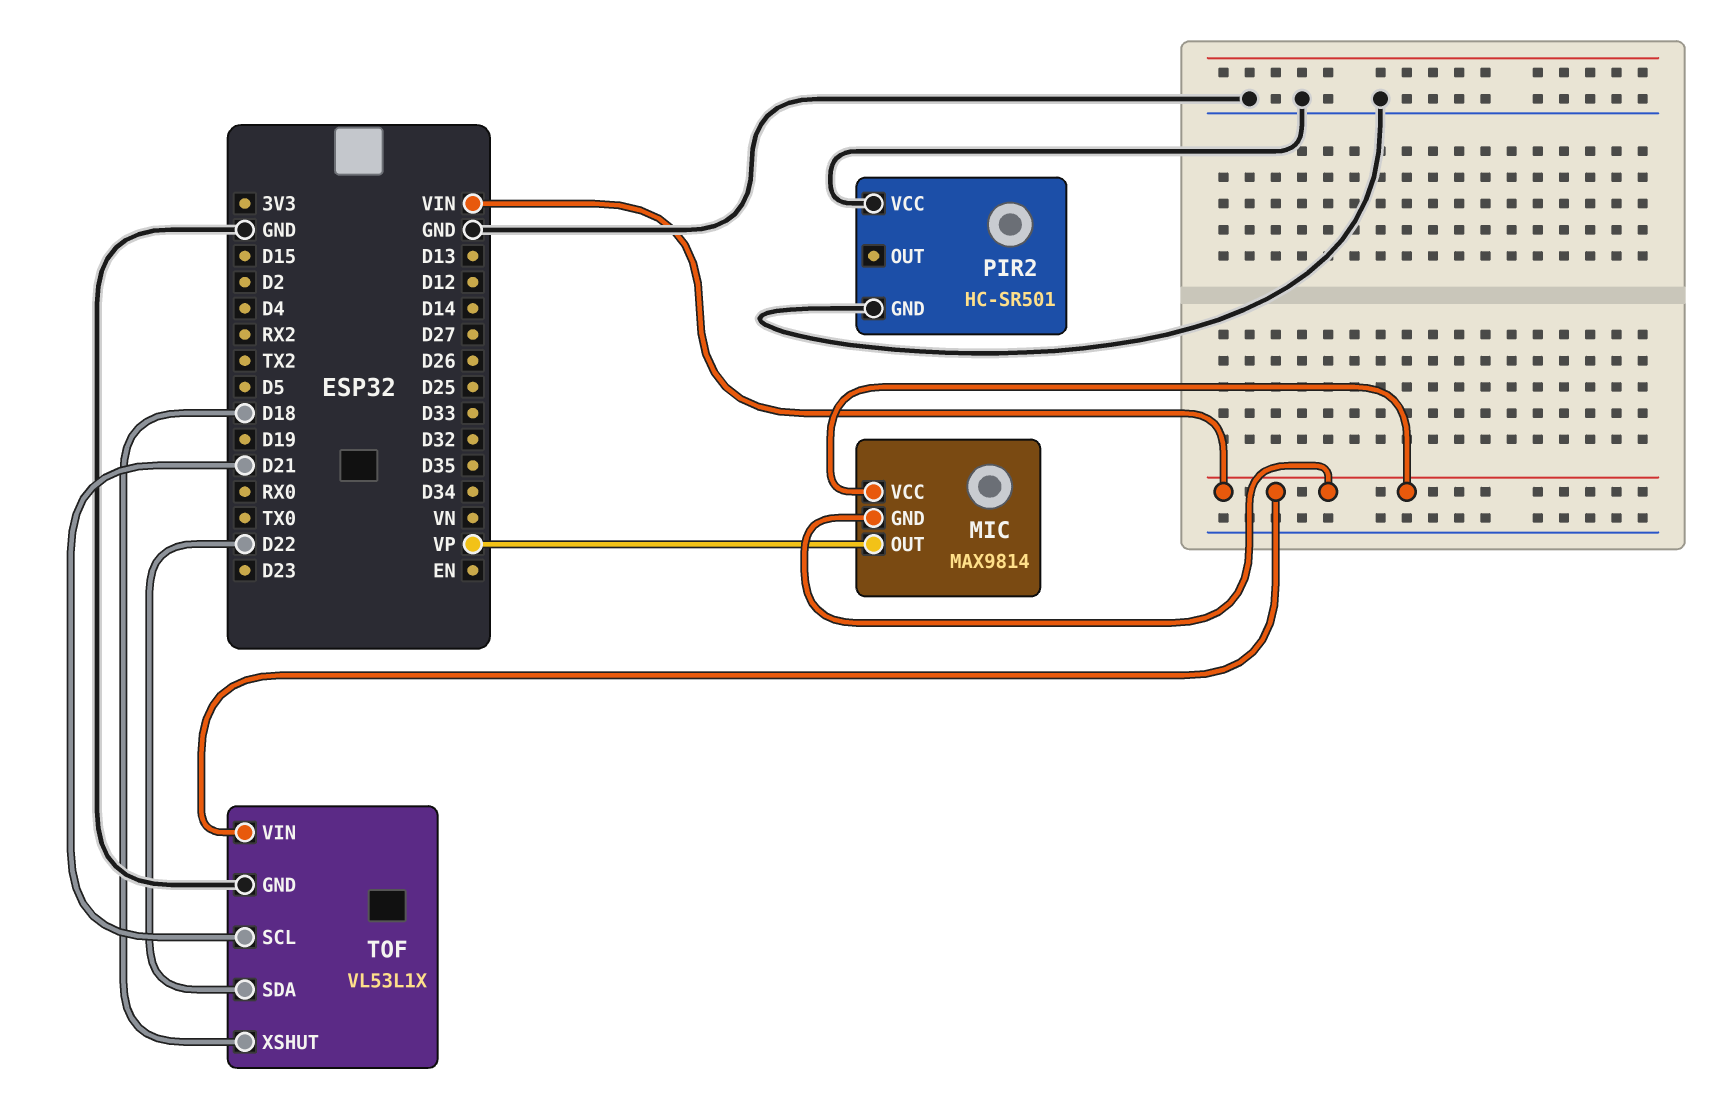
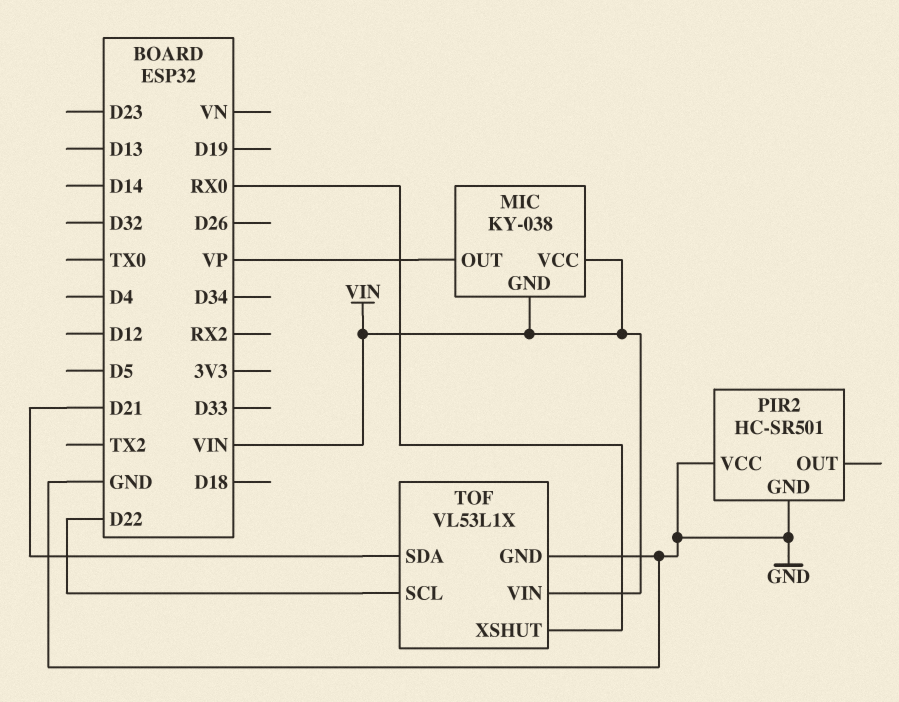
MIC: MAX9814 -> KY-038
TOF pin SCL: D21 -> D22
TOF pin SDA: D22 -> D21
TOF pin XSHUT: D18 -> RX0

